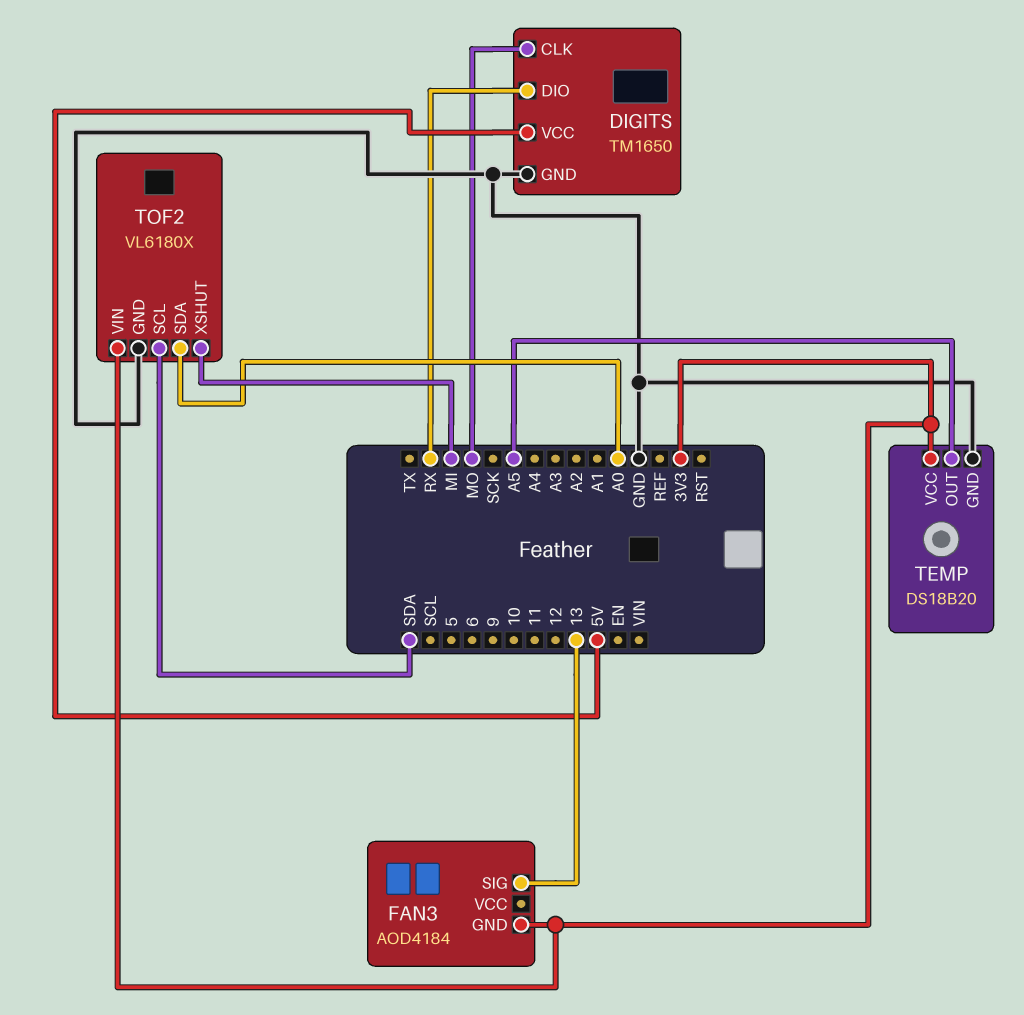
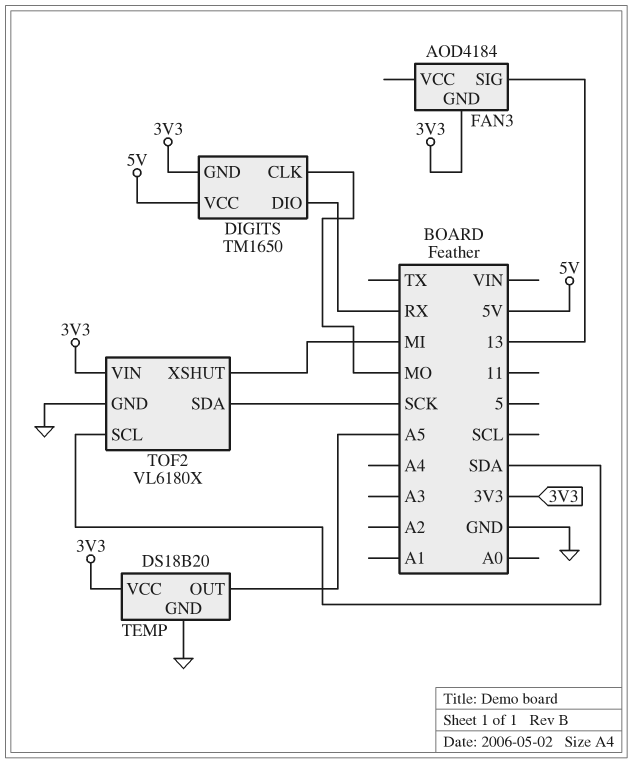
DIGITS pin GND: GND -> 3V3
TOF2 pin SDA: A0 -> SCK

